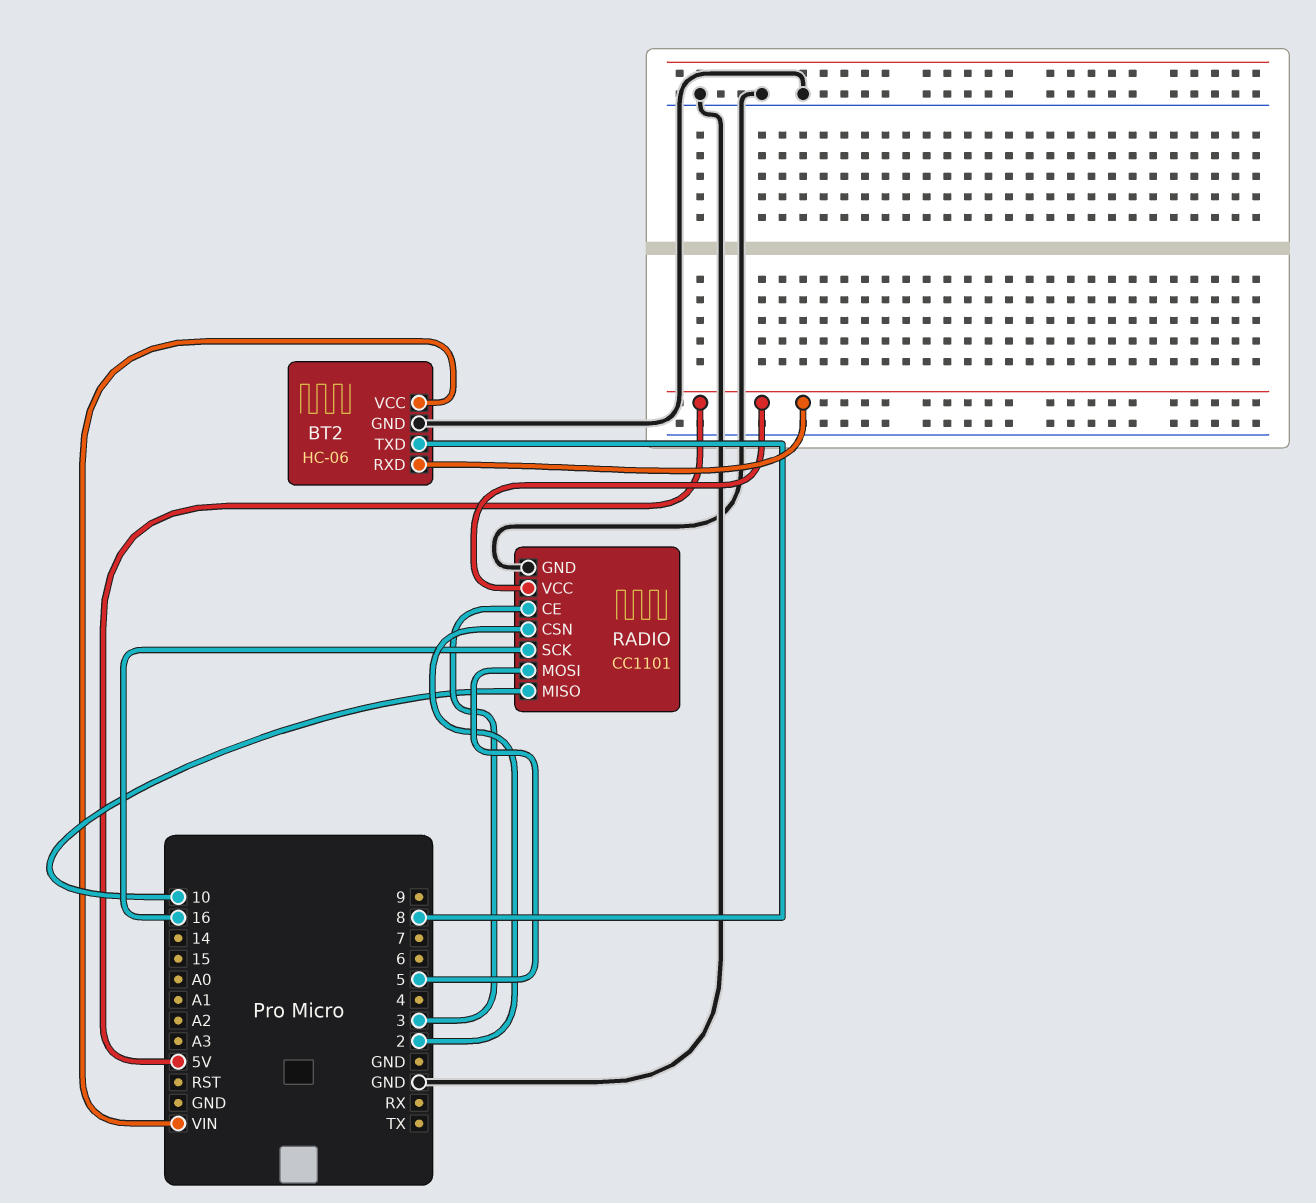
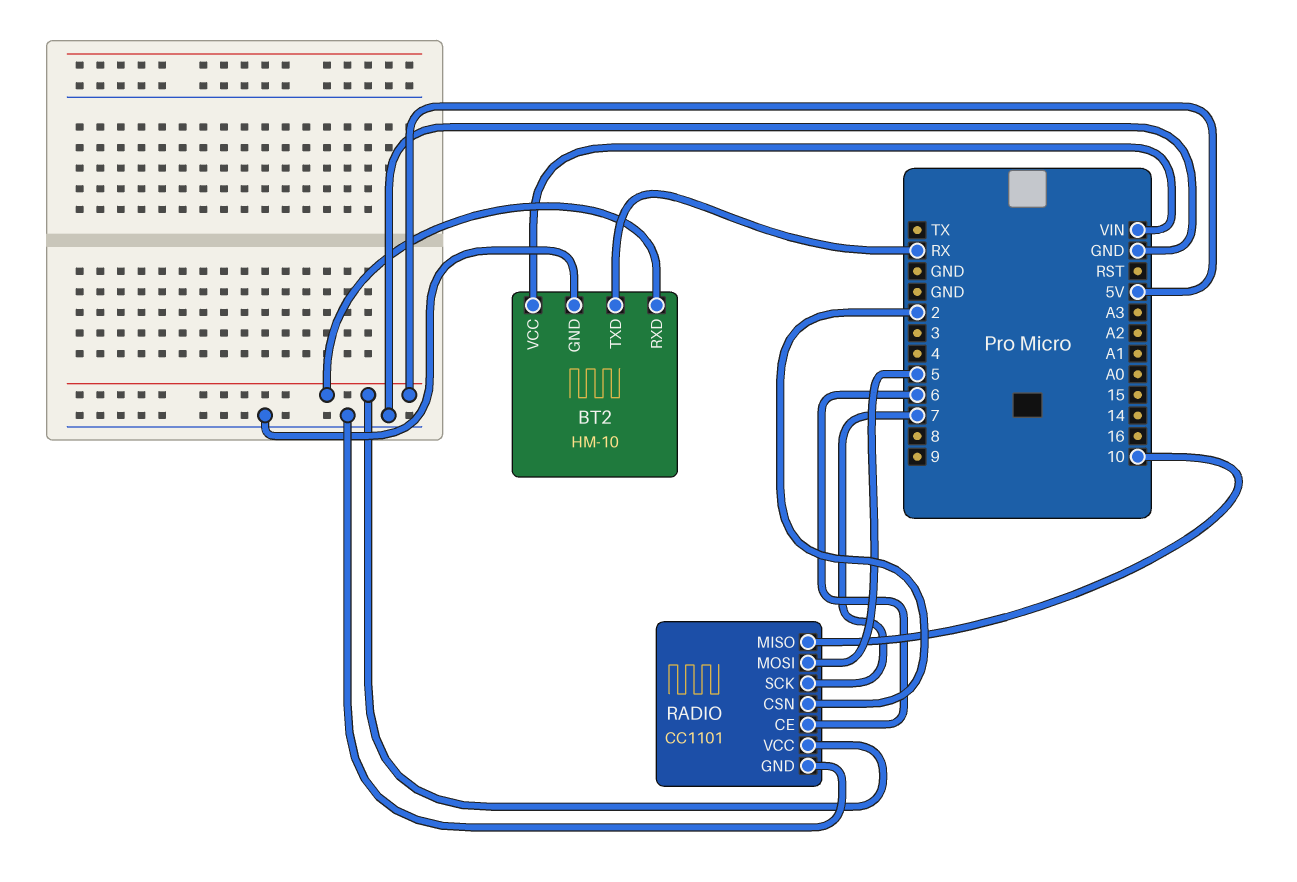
BT2: HC-06 -> HM-10
BT2 pin TXD: 8 -> RX
RADIO pin CE: 3 -> 6
RADIO pin SCK: 16 -> 7

